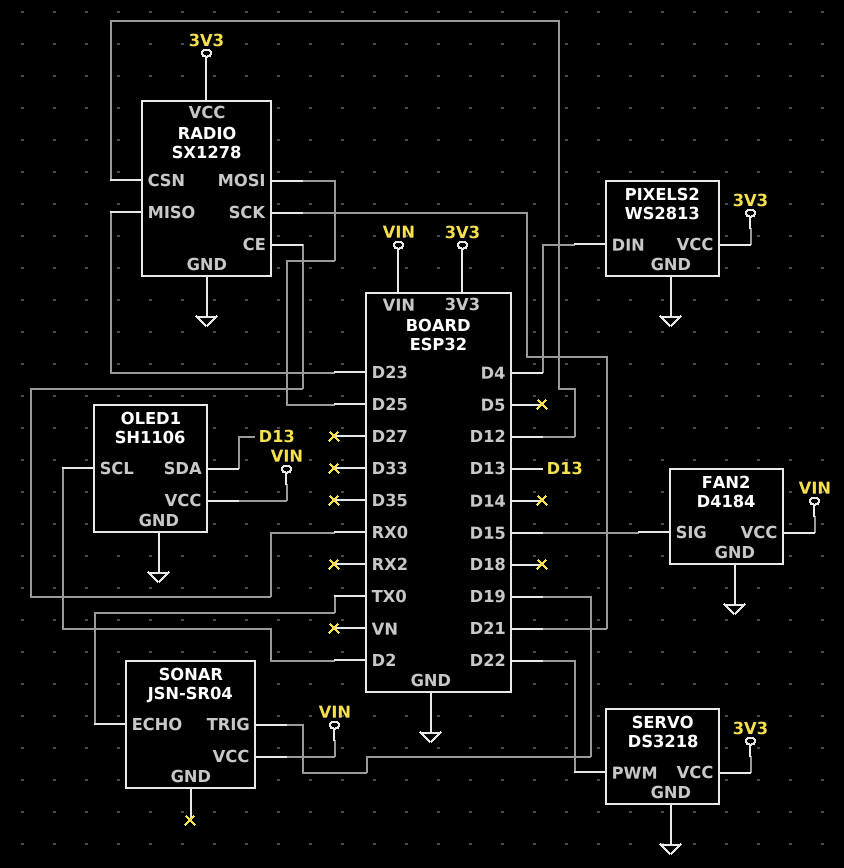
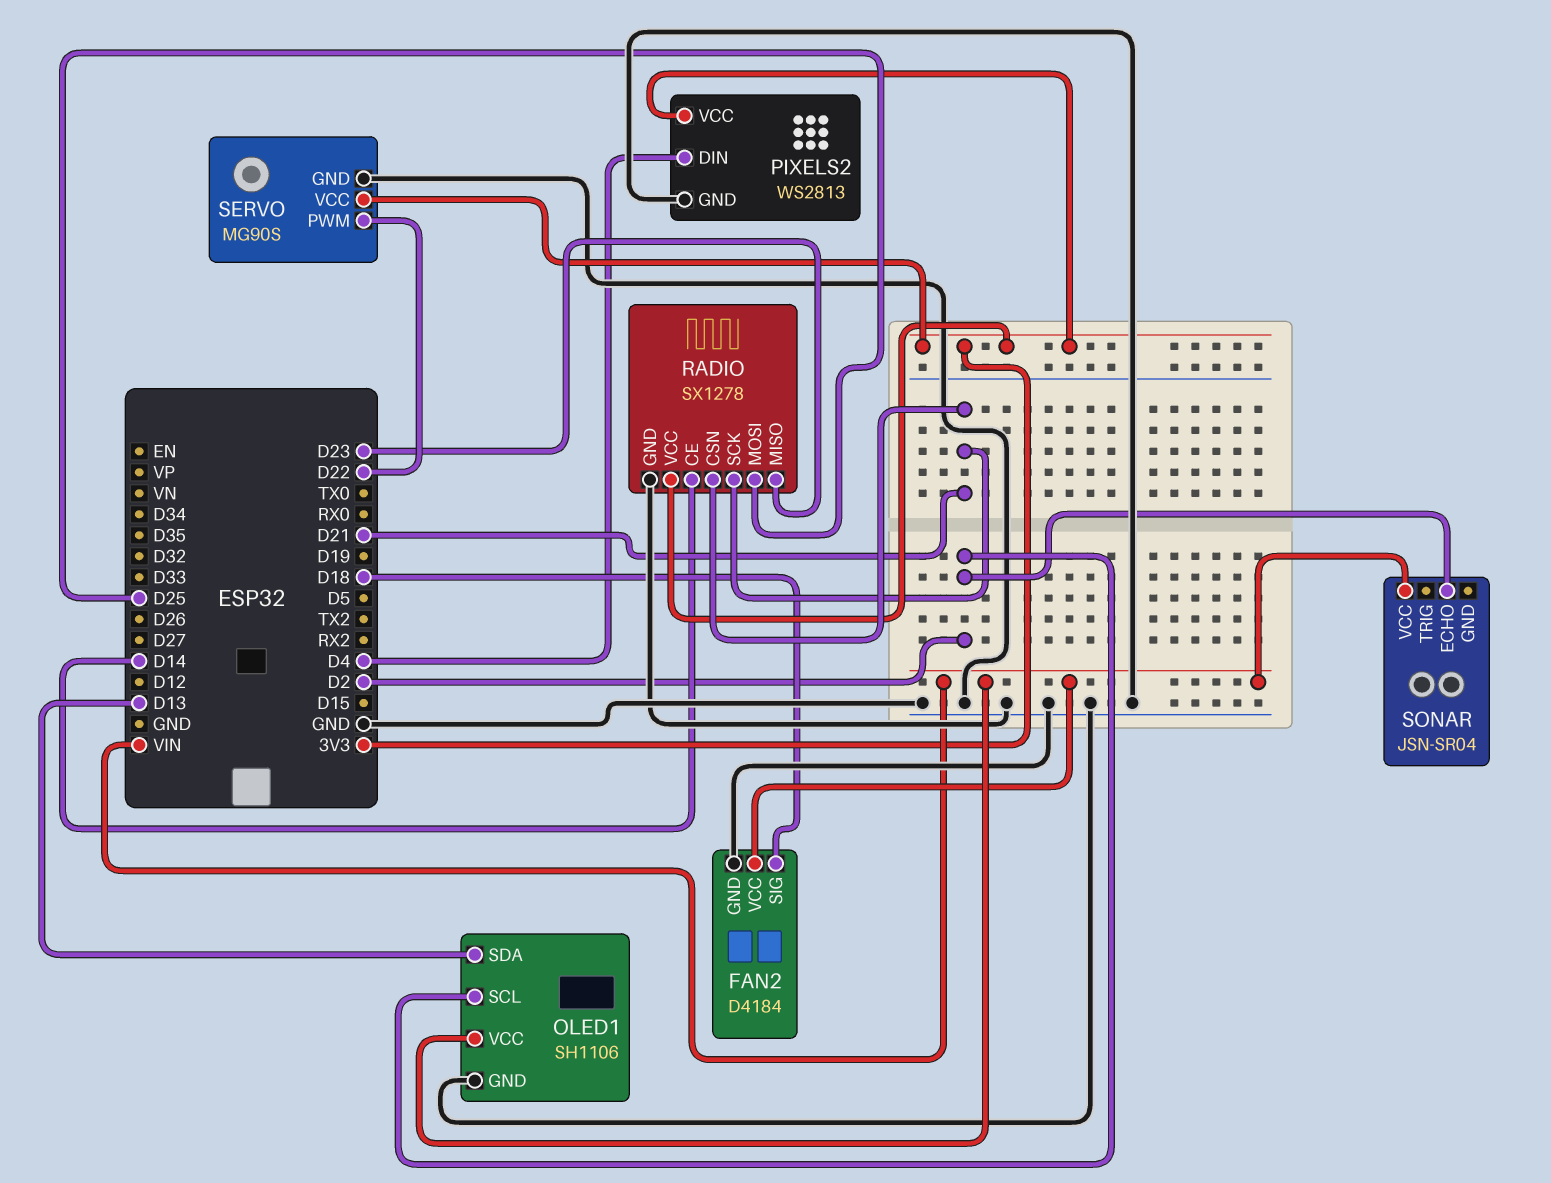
FAN2 pin SIG: D15 -> D18
RADIO pin CE: RX0 -> D14
RADIO pin CSN: D12 -> D21
SERVO: DS3218 -> MG90S
SONAR pin ECHO: TX0 -> D2
SONAR pin TRIG: D19 -> none

